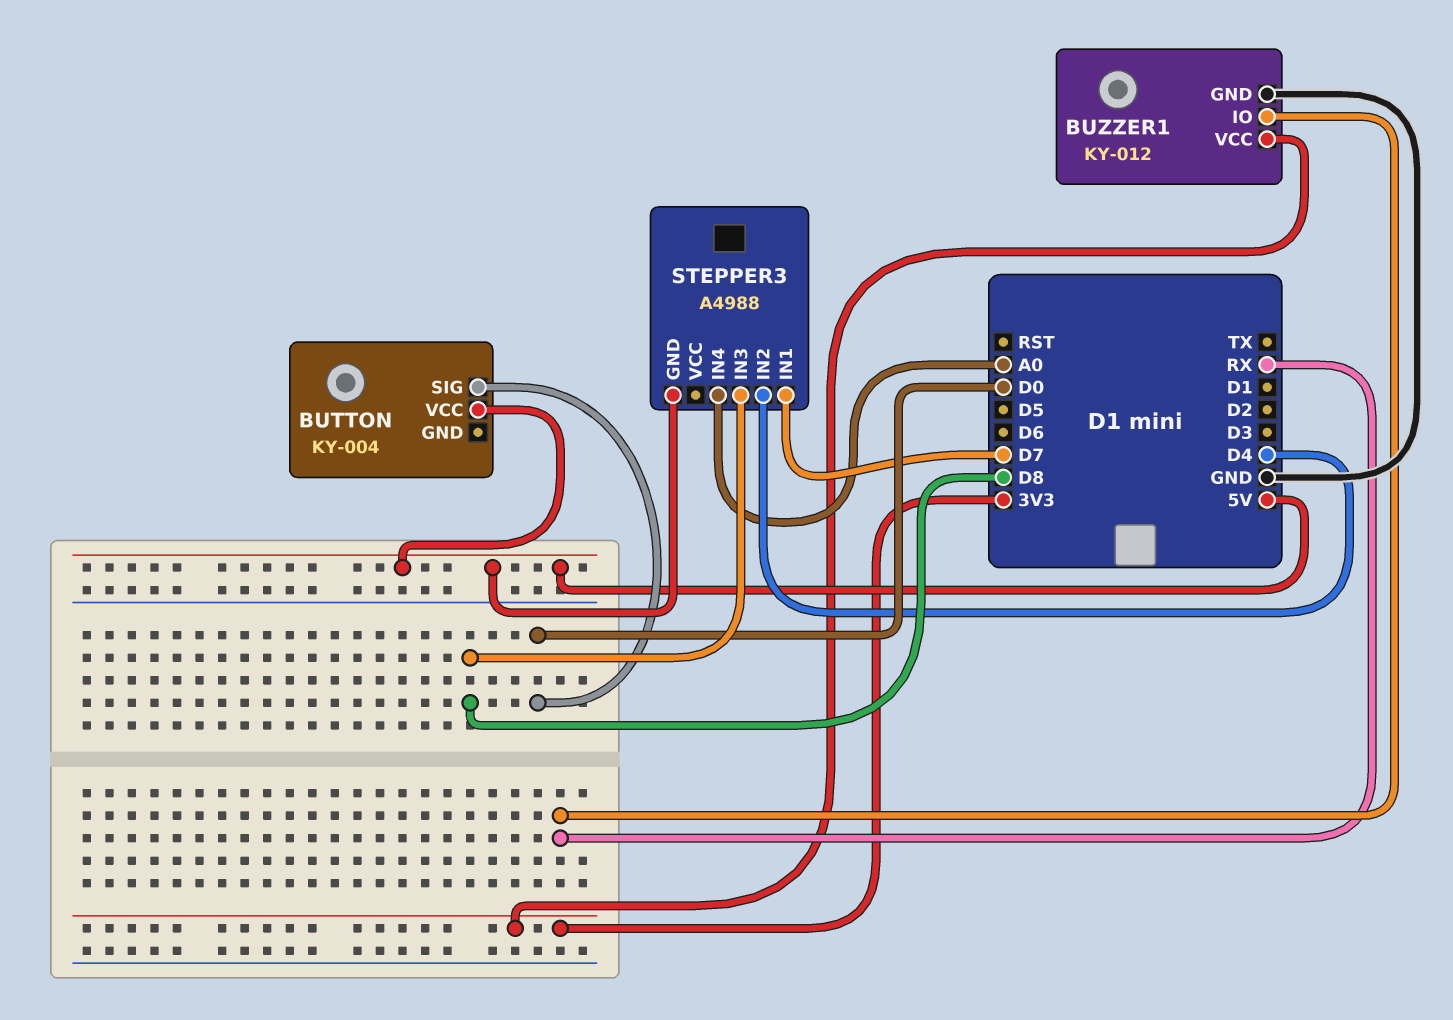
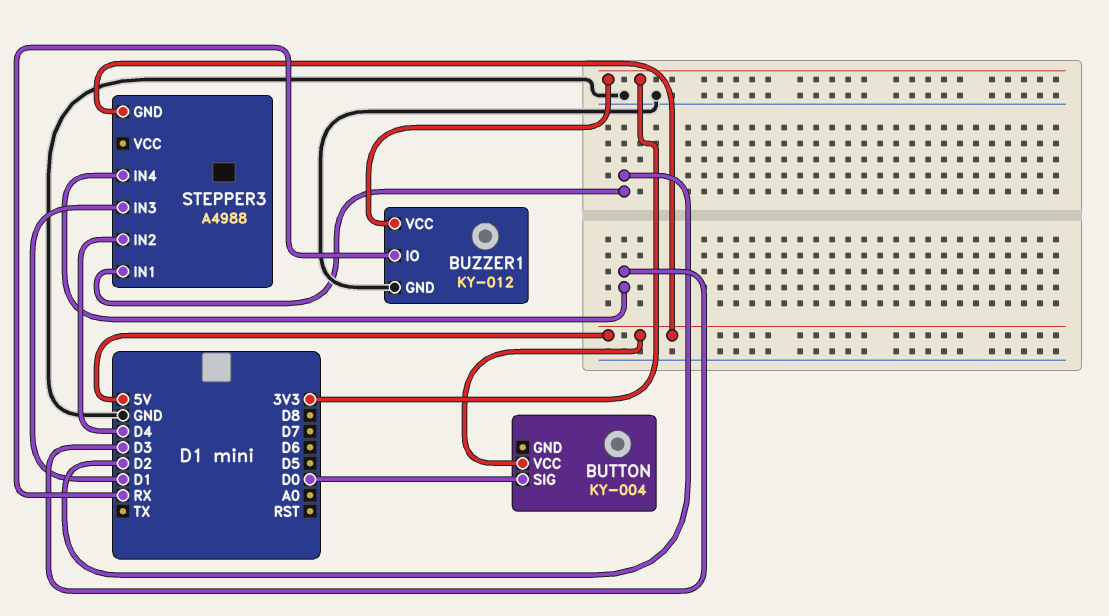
STEPPER3 pin IN1: D7 -> D2
STEPPER3 pin IN3: D8 -> D1
STEPPER3 pin IN4: A0 -> D3

